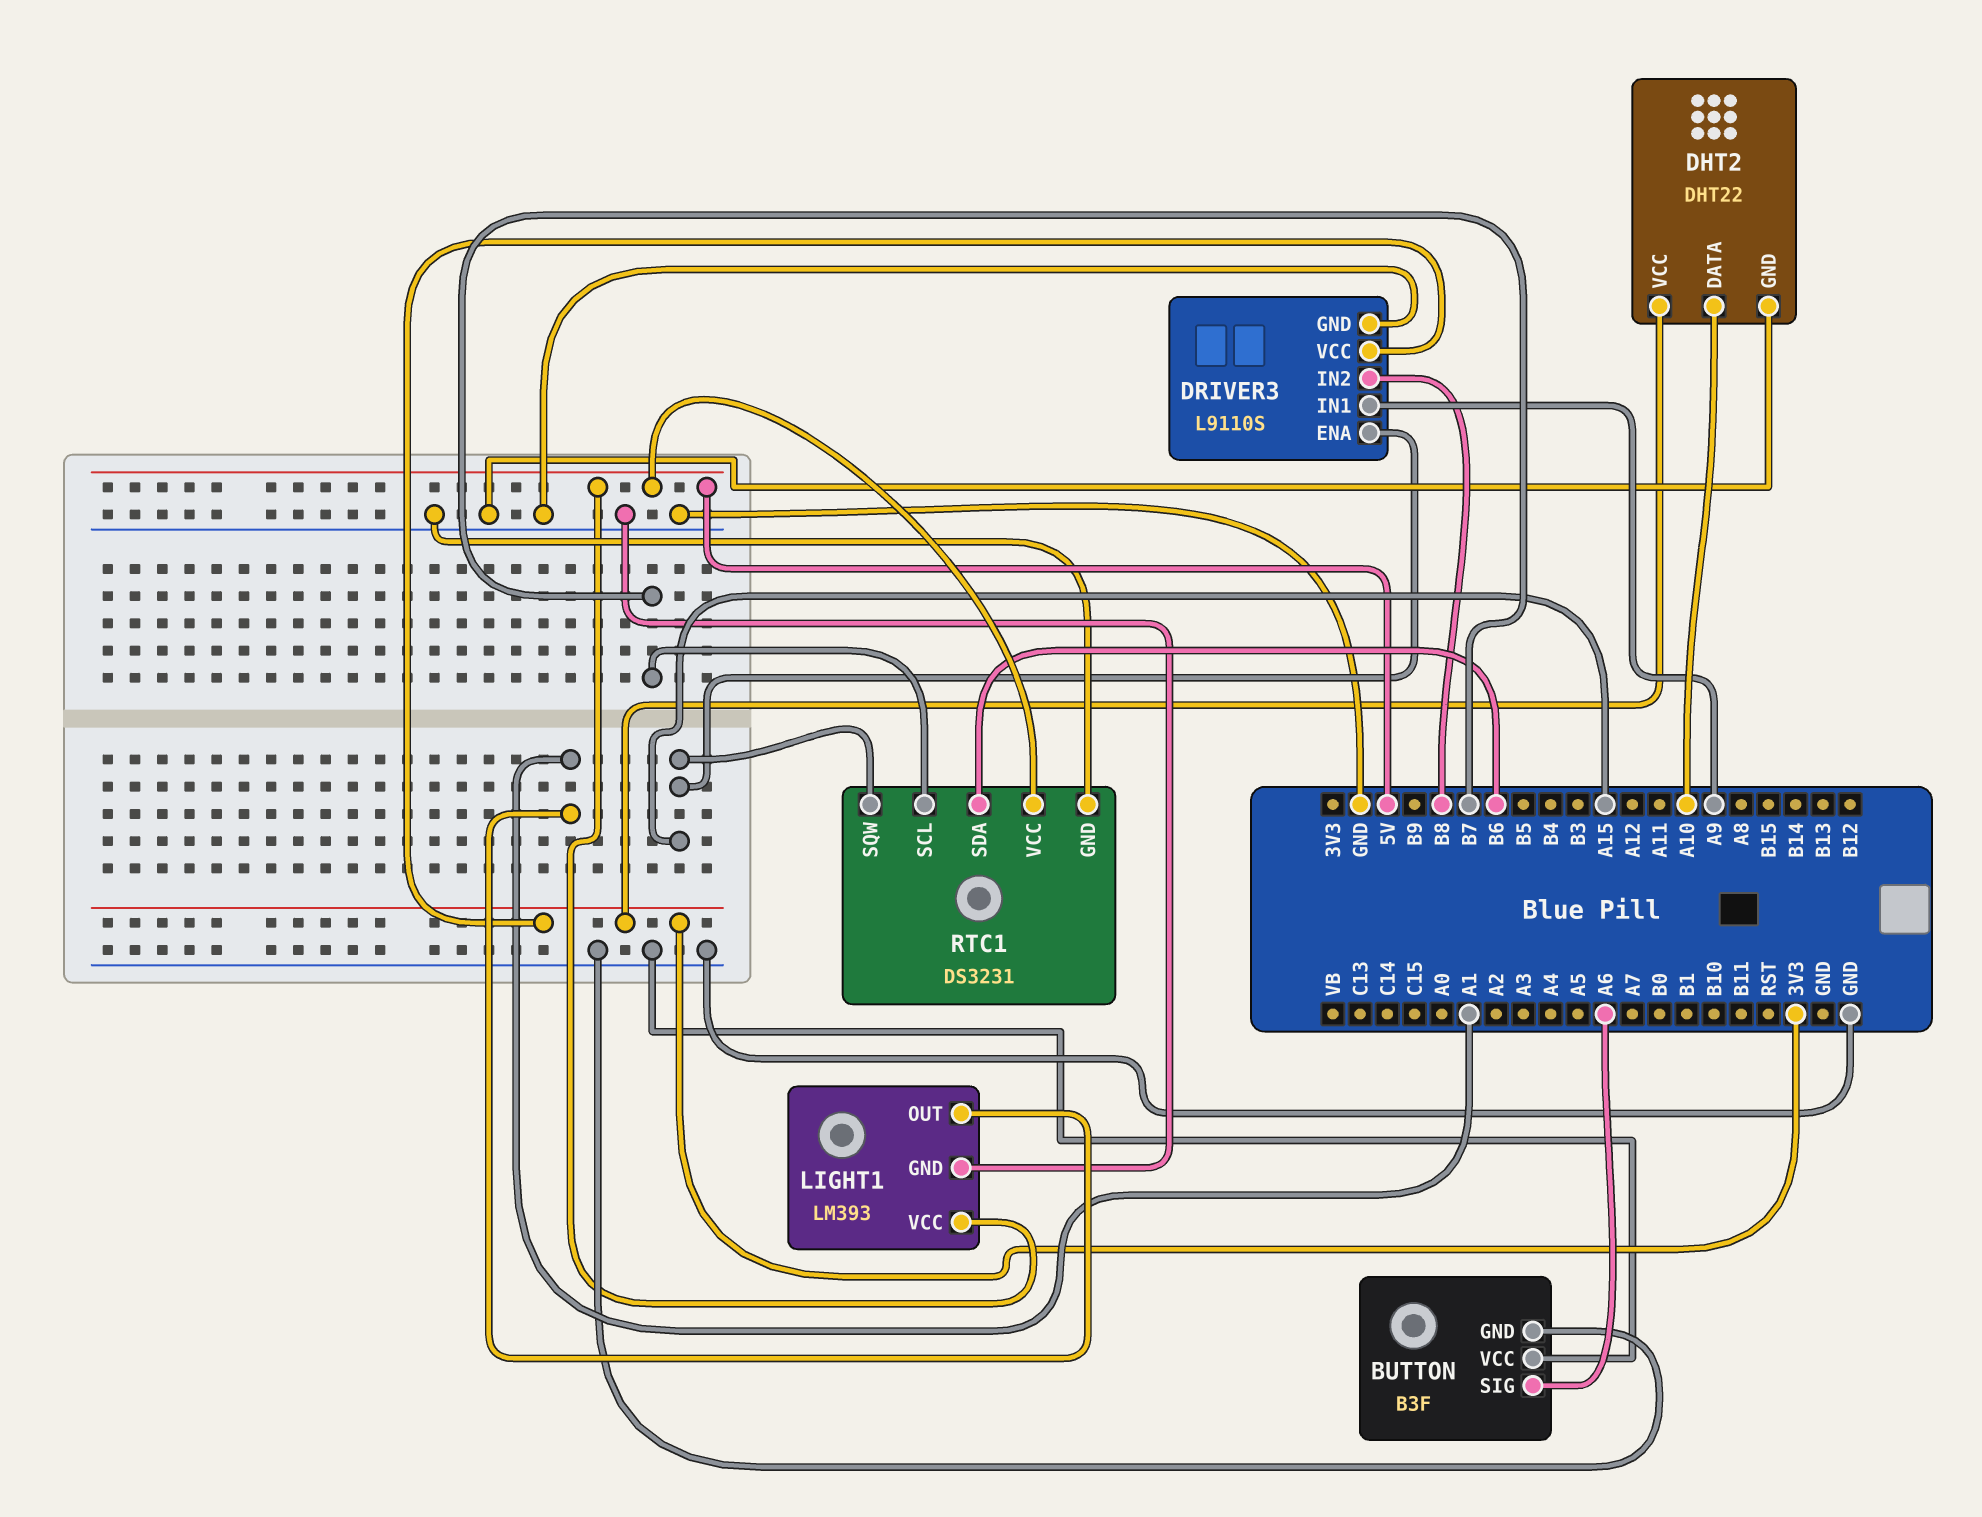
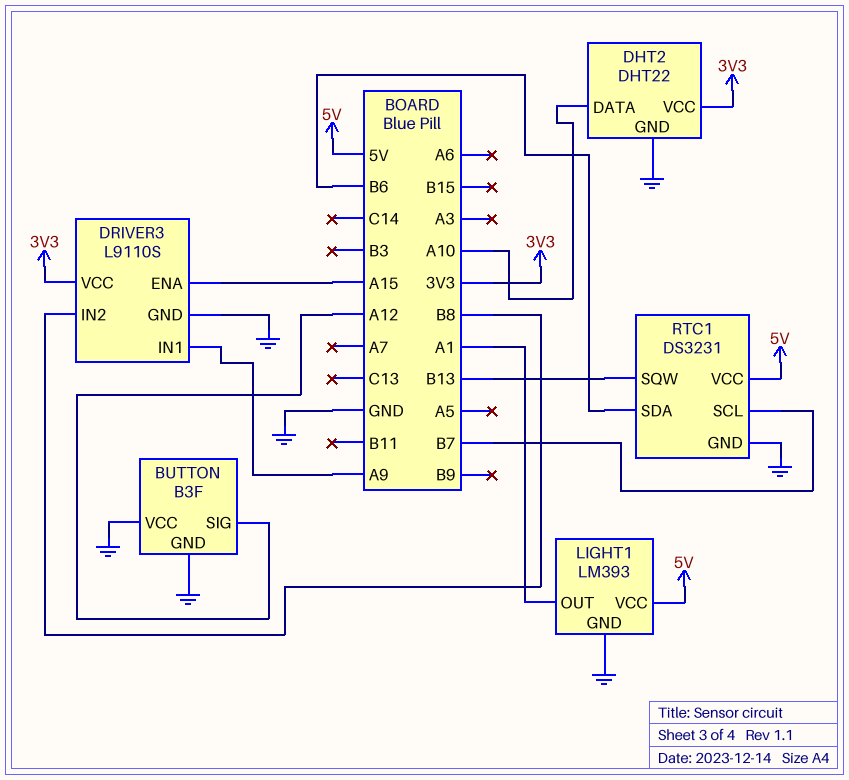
BUTTON pin SIG: A6 -> A12
RTC1 pin SQW: A15 -> B13

